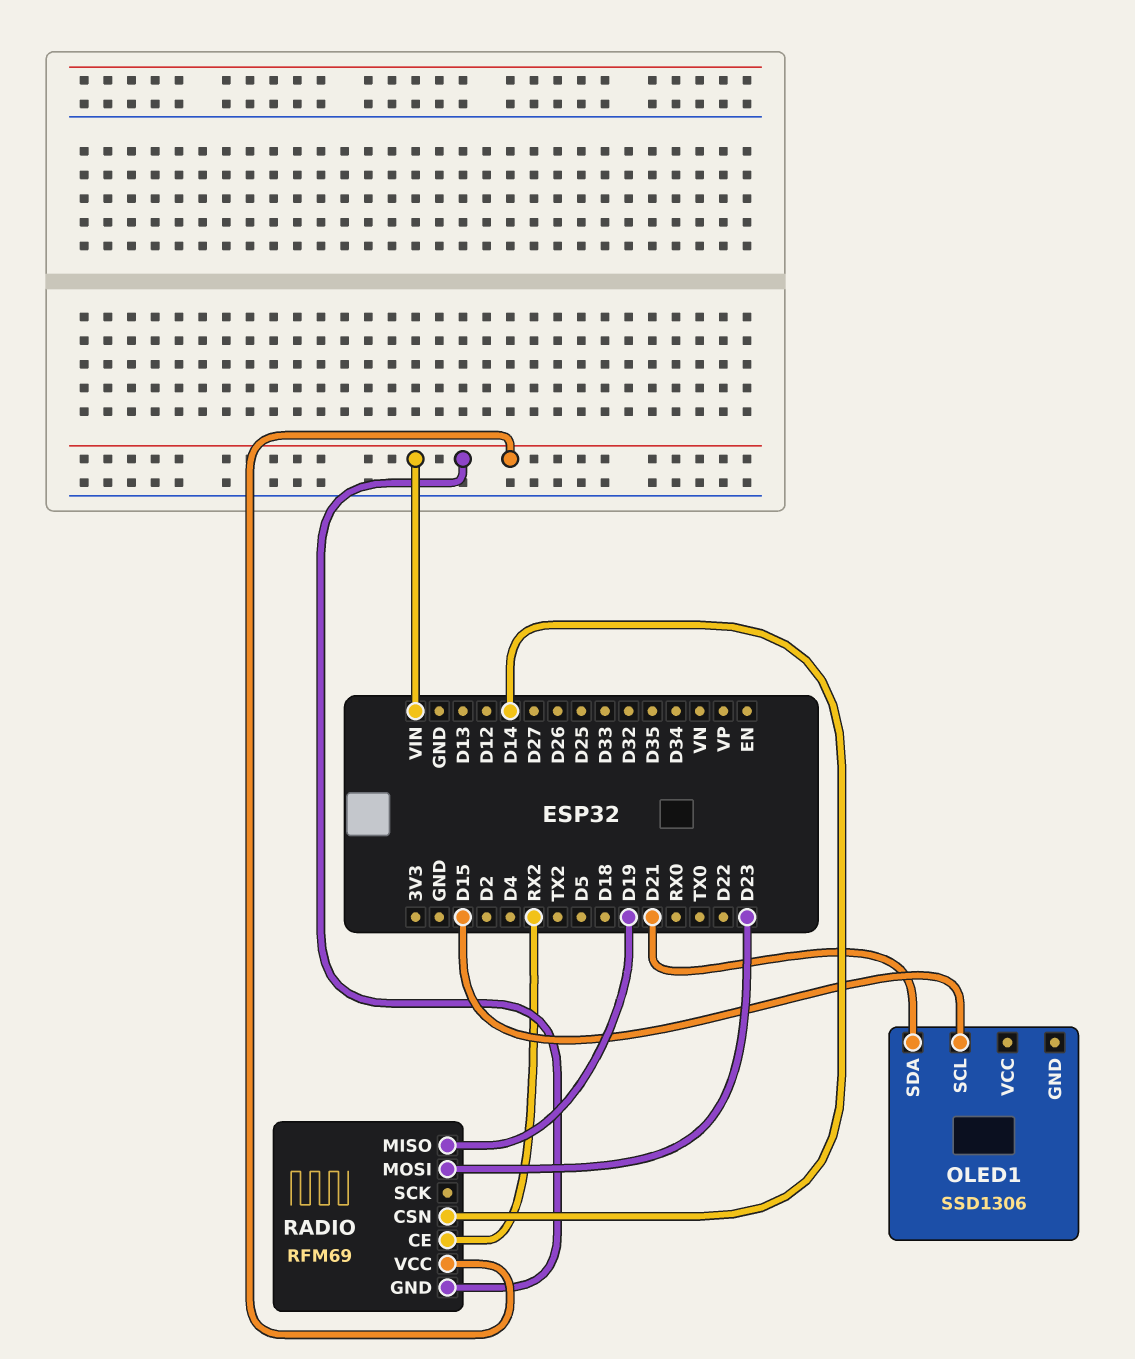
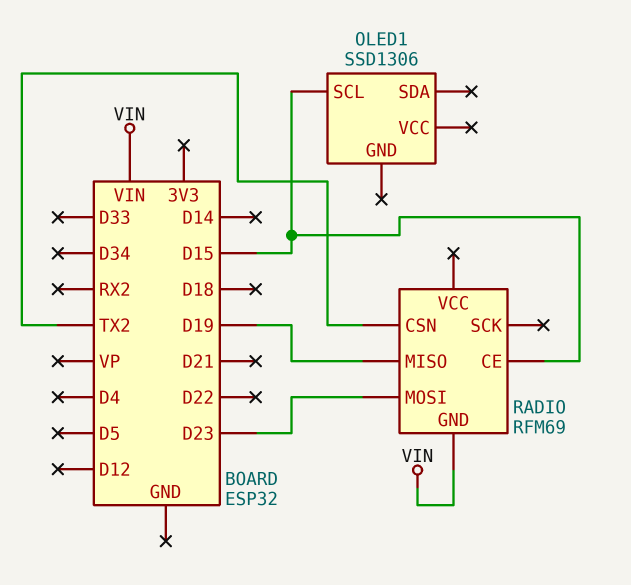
OLED1 pin SDA: D21 -> none
RADIO pin CE: RX2 -> D15
RADIO pin CSN: D14 -> TX2
RADIO pin VCC: VIN -> none

